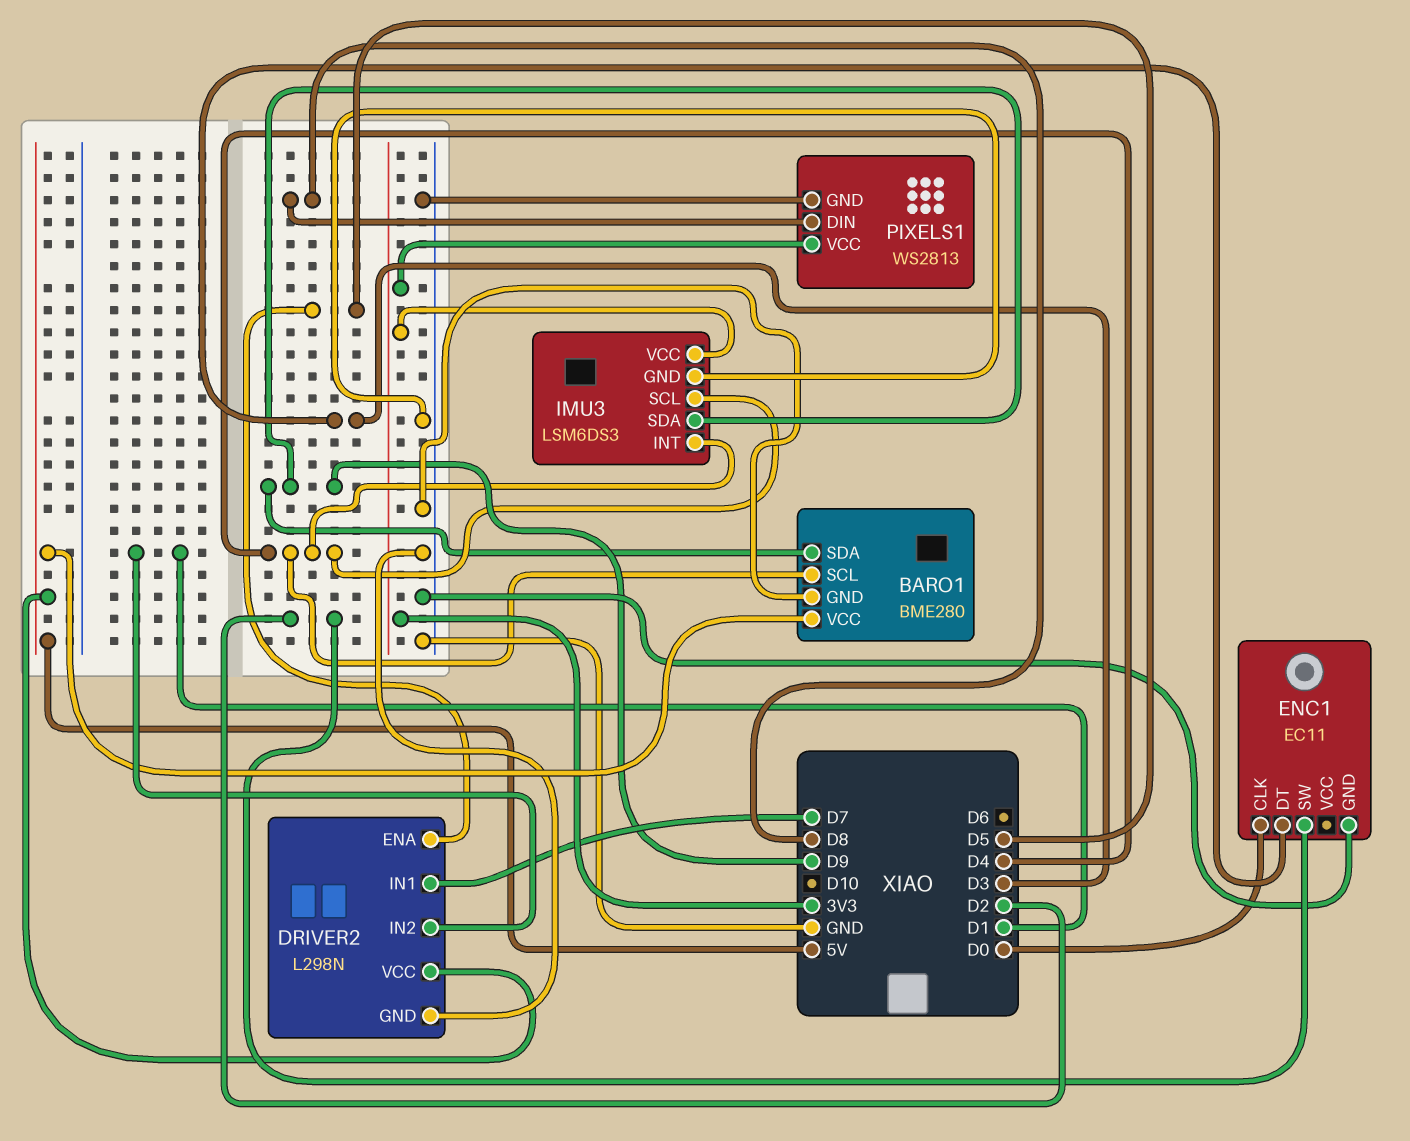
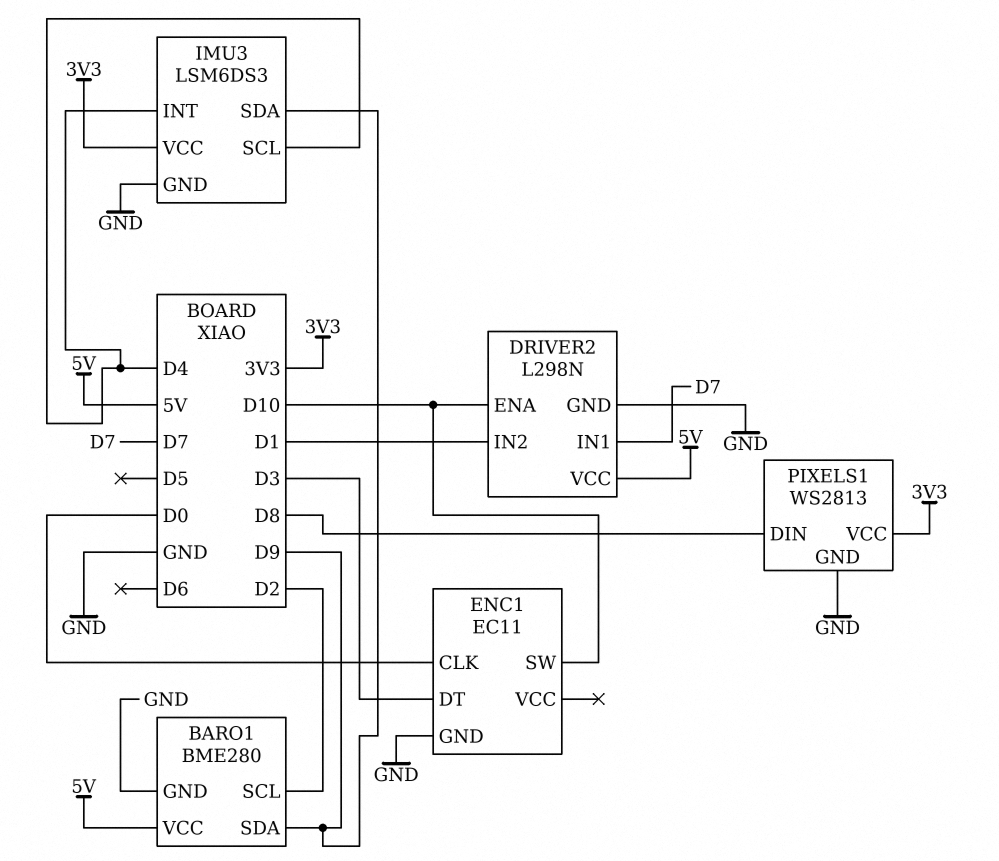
BARO1 pin SCL: D4 -> D2
DRIVER2 pin ENA: D5 -> D10
ENC1 pin SW: D2 -> D10

